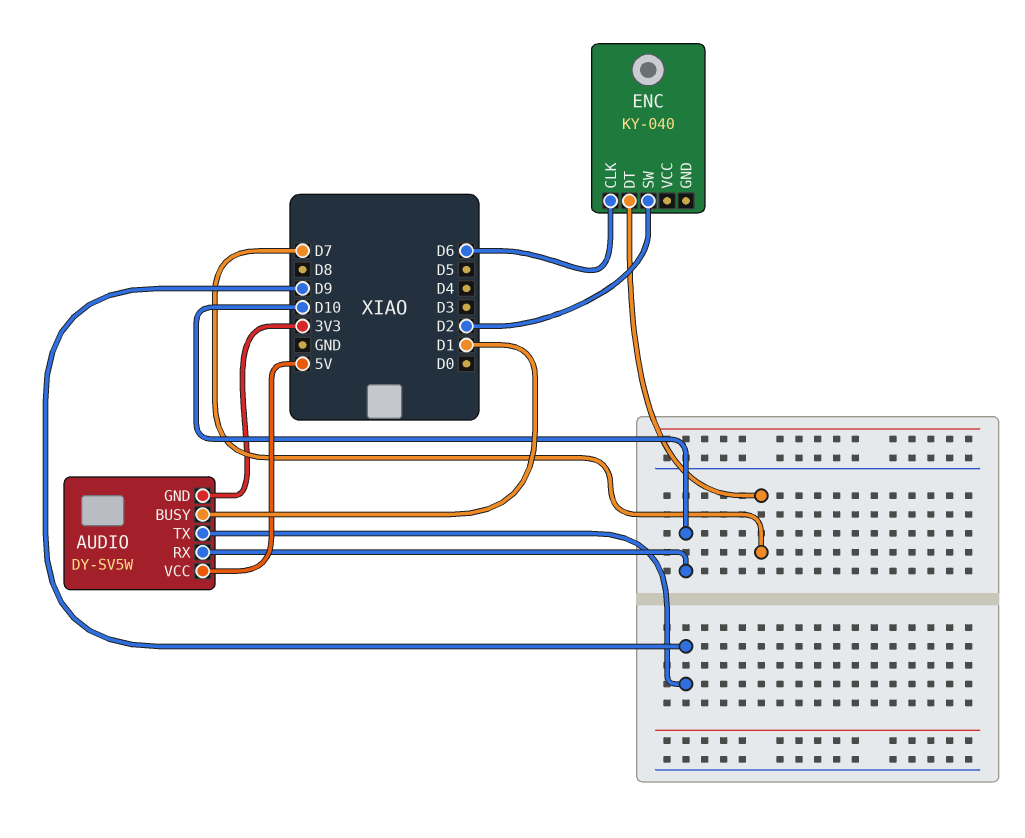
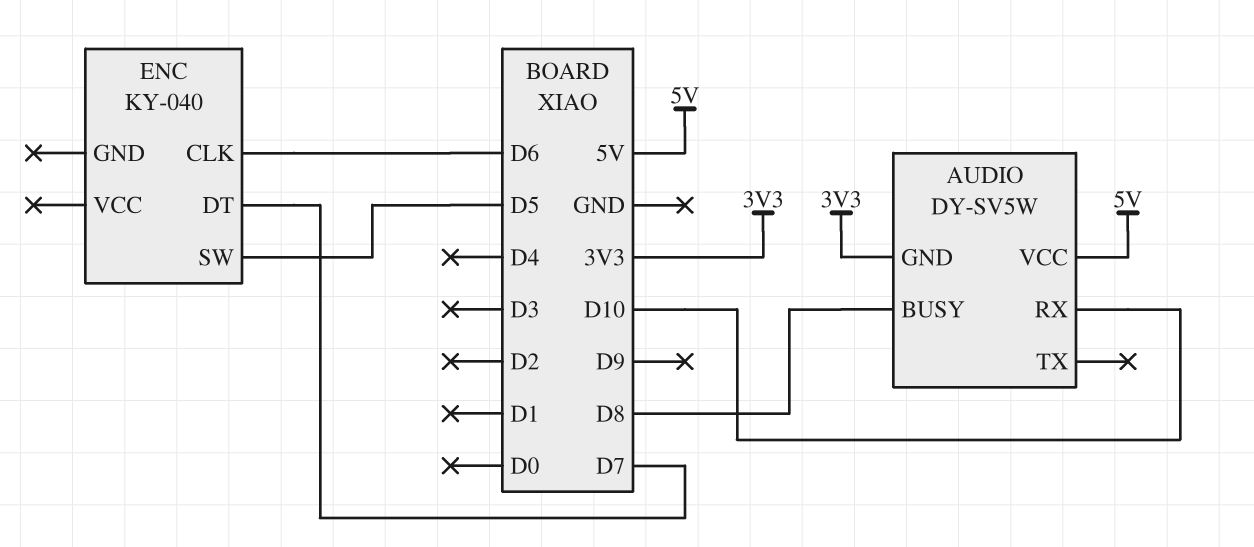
AUDIO pin BUSY: D1 -> D8
AUDIO pin TX: D9 -> none
ENC pin SW: D2 -> D5

